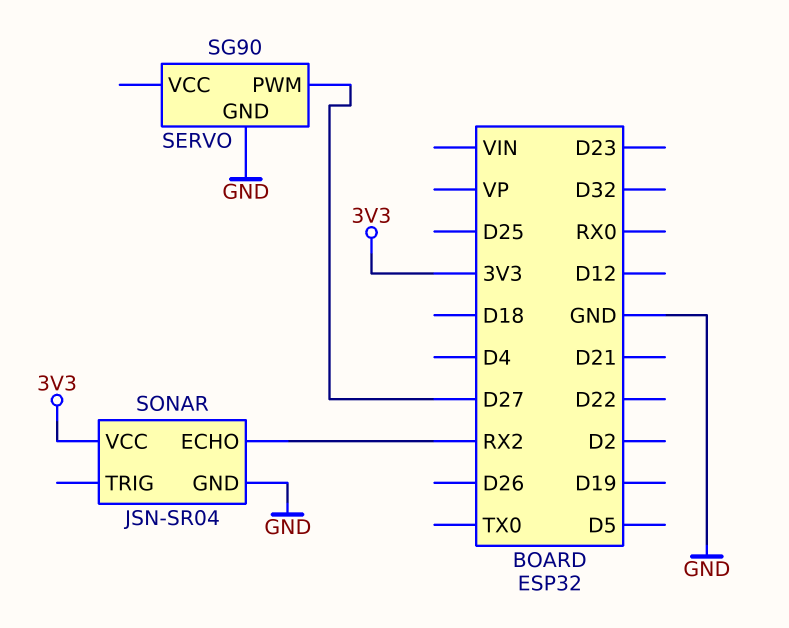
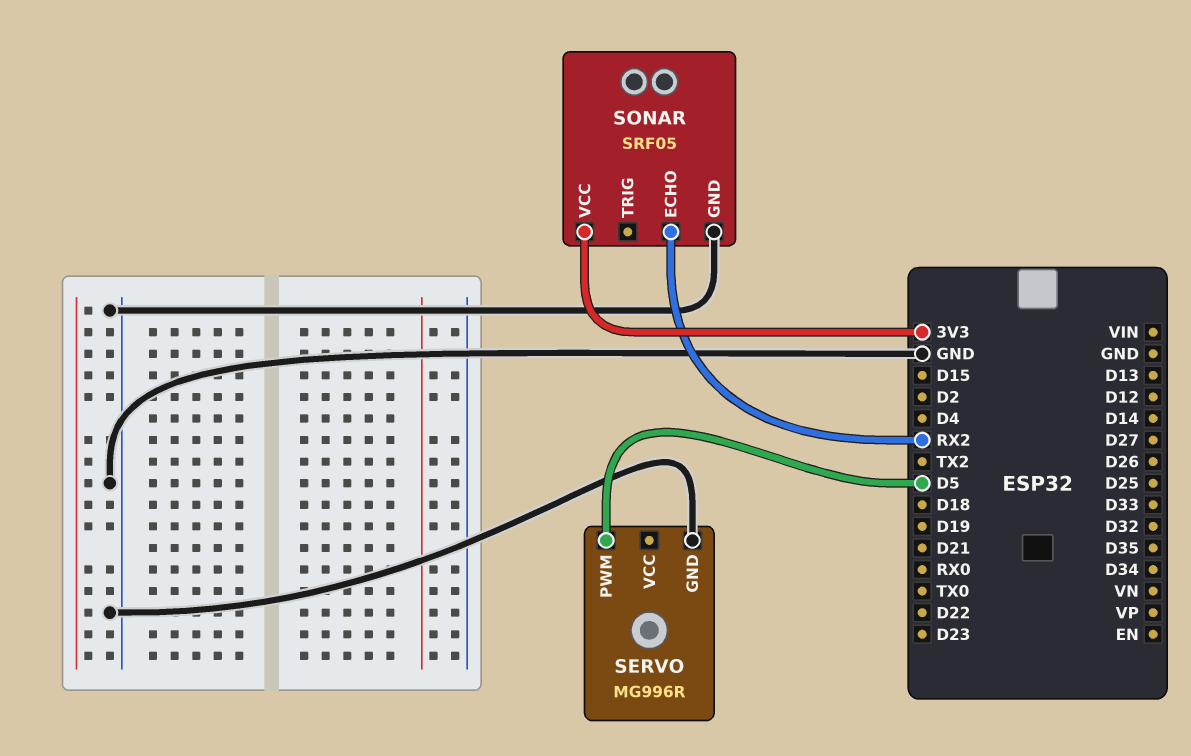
SERVO: SG90 -> MG996R
SERVO pin PWM: D27 -> D5
SONAR: JSN-SR04 -> SRF05

